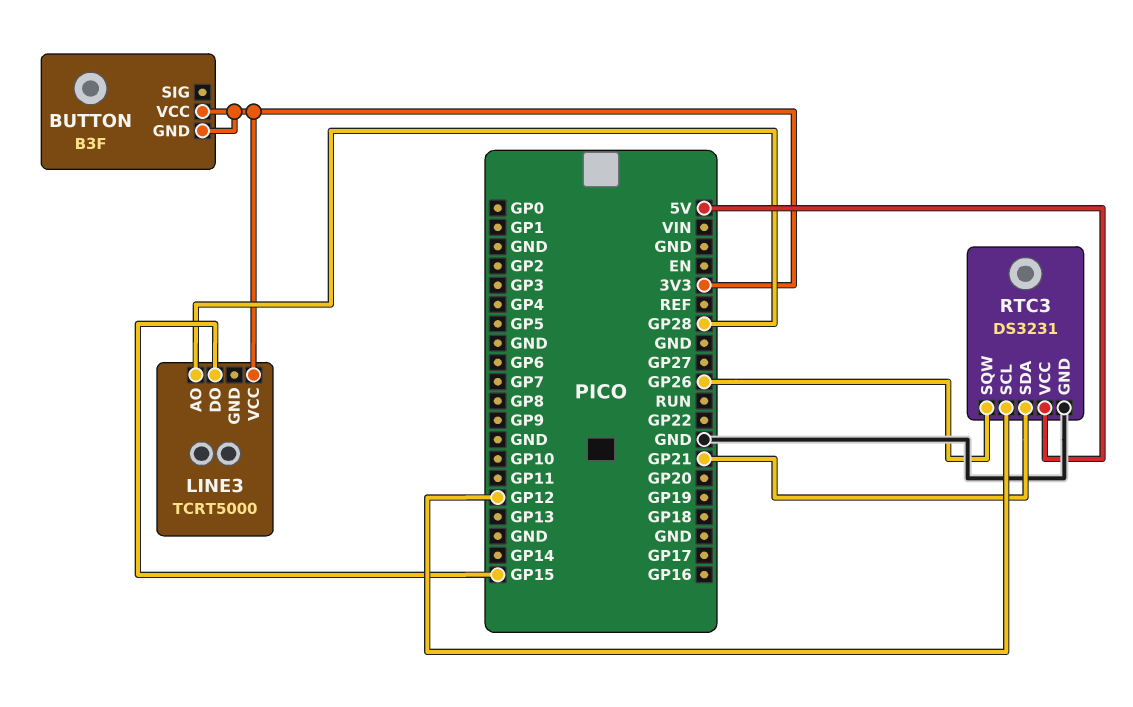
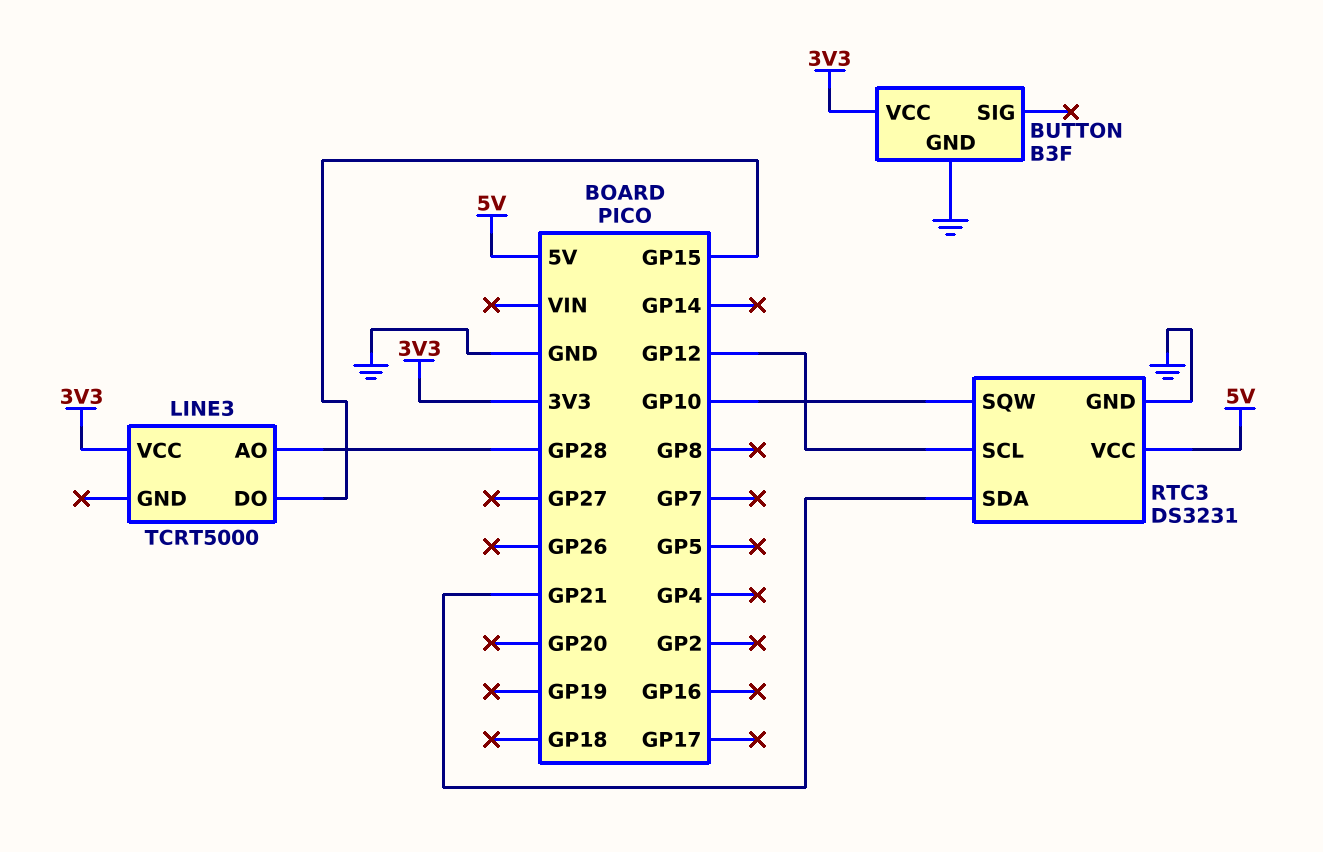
BUTTON pin GND: 3V3 -> GND
RTC3 pin SQW: GP26 -> GP10

